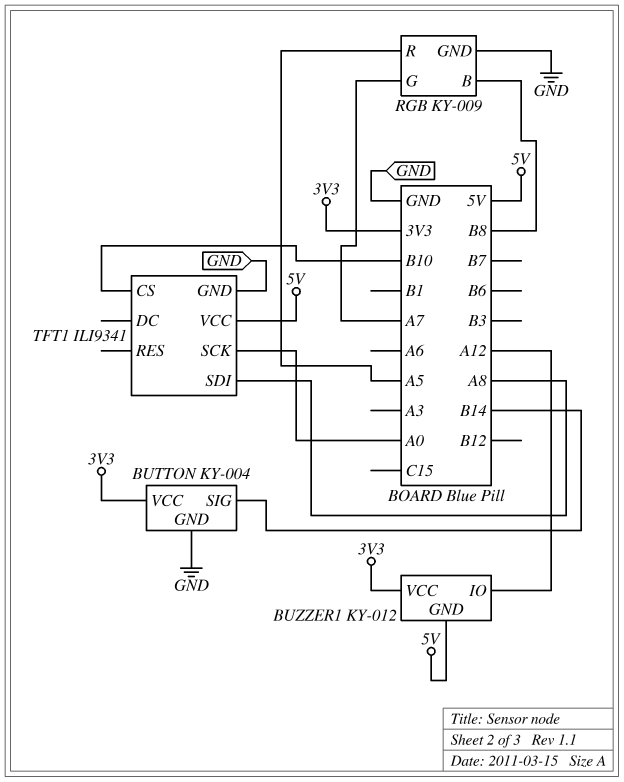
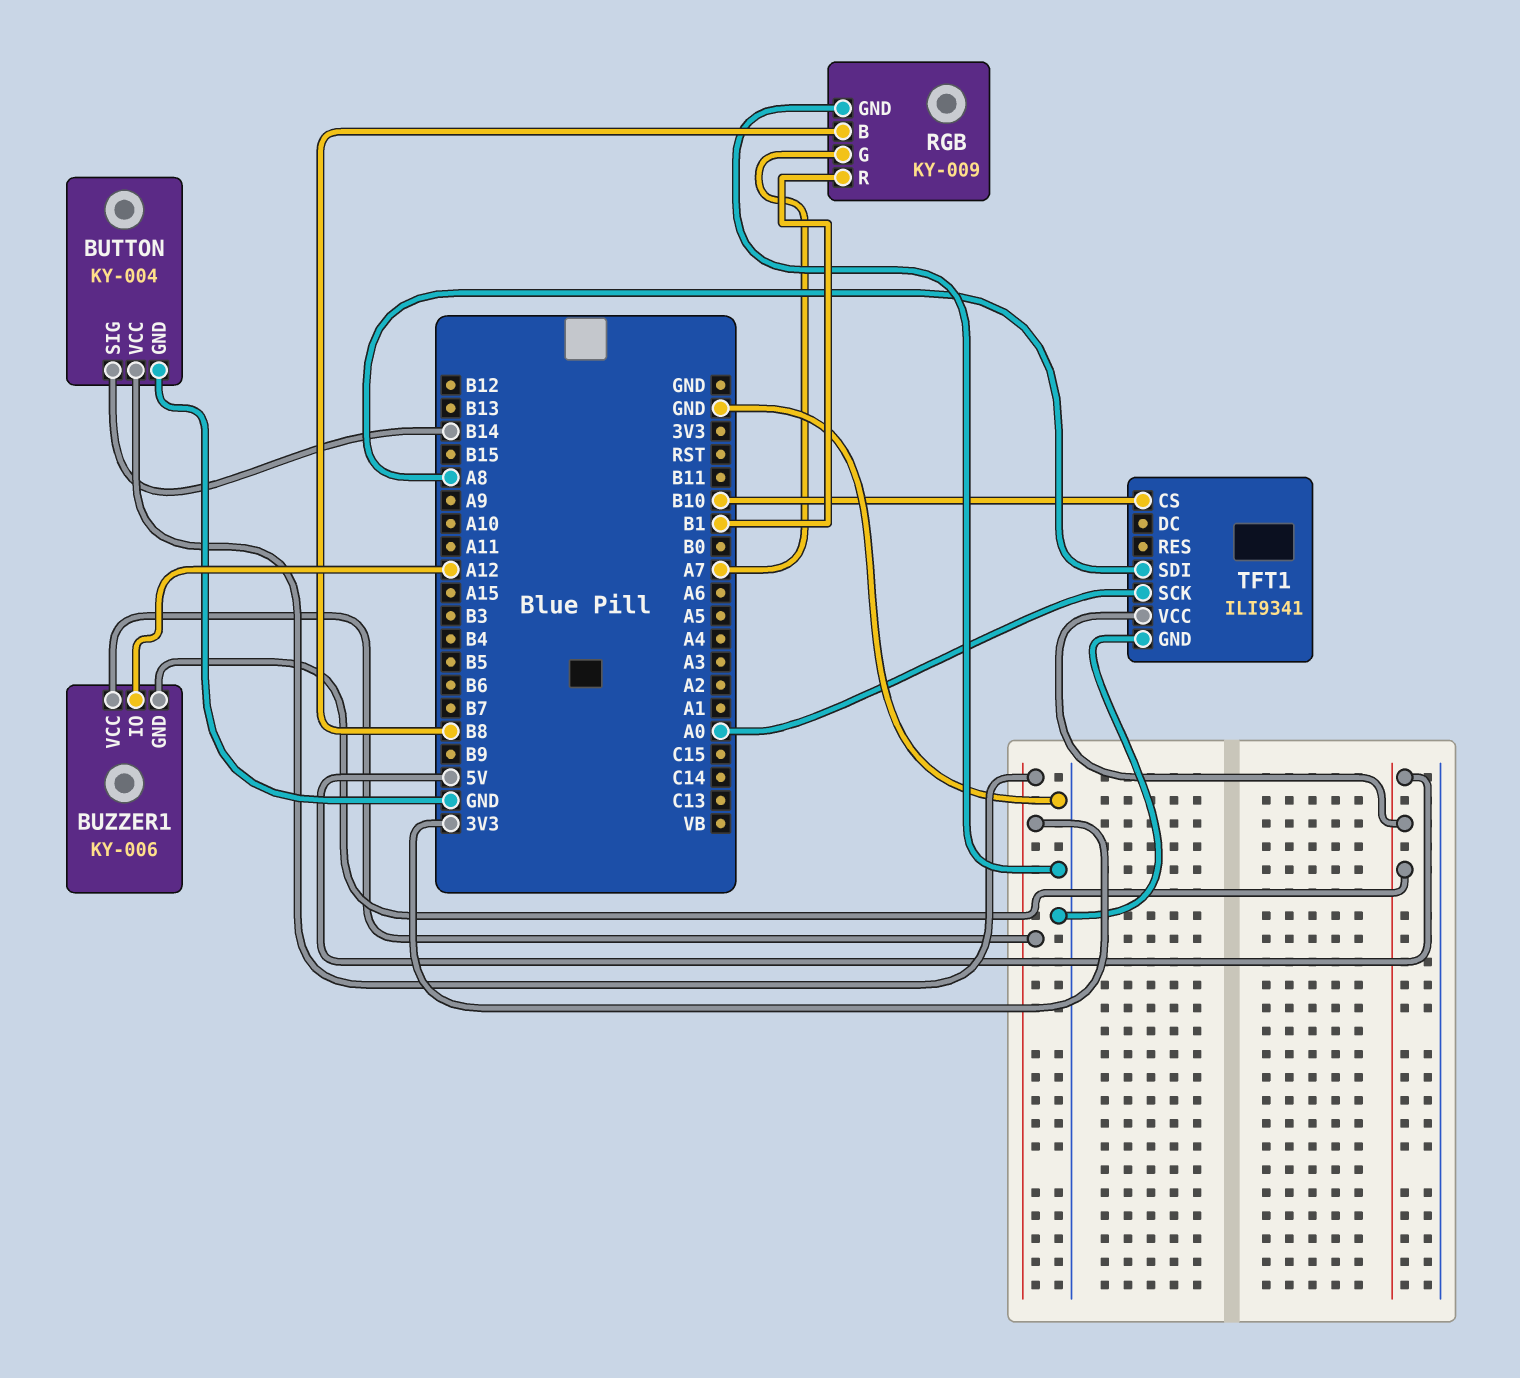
BUZZER1: KY-012 -> KY-006
RGB pin R: A5 -> B1

